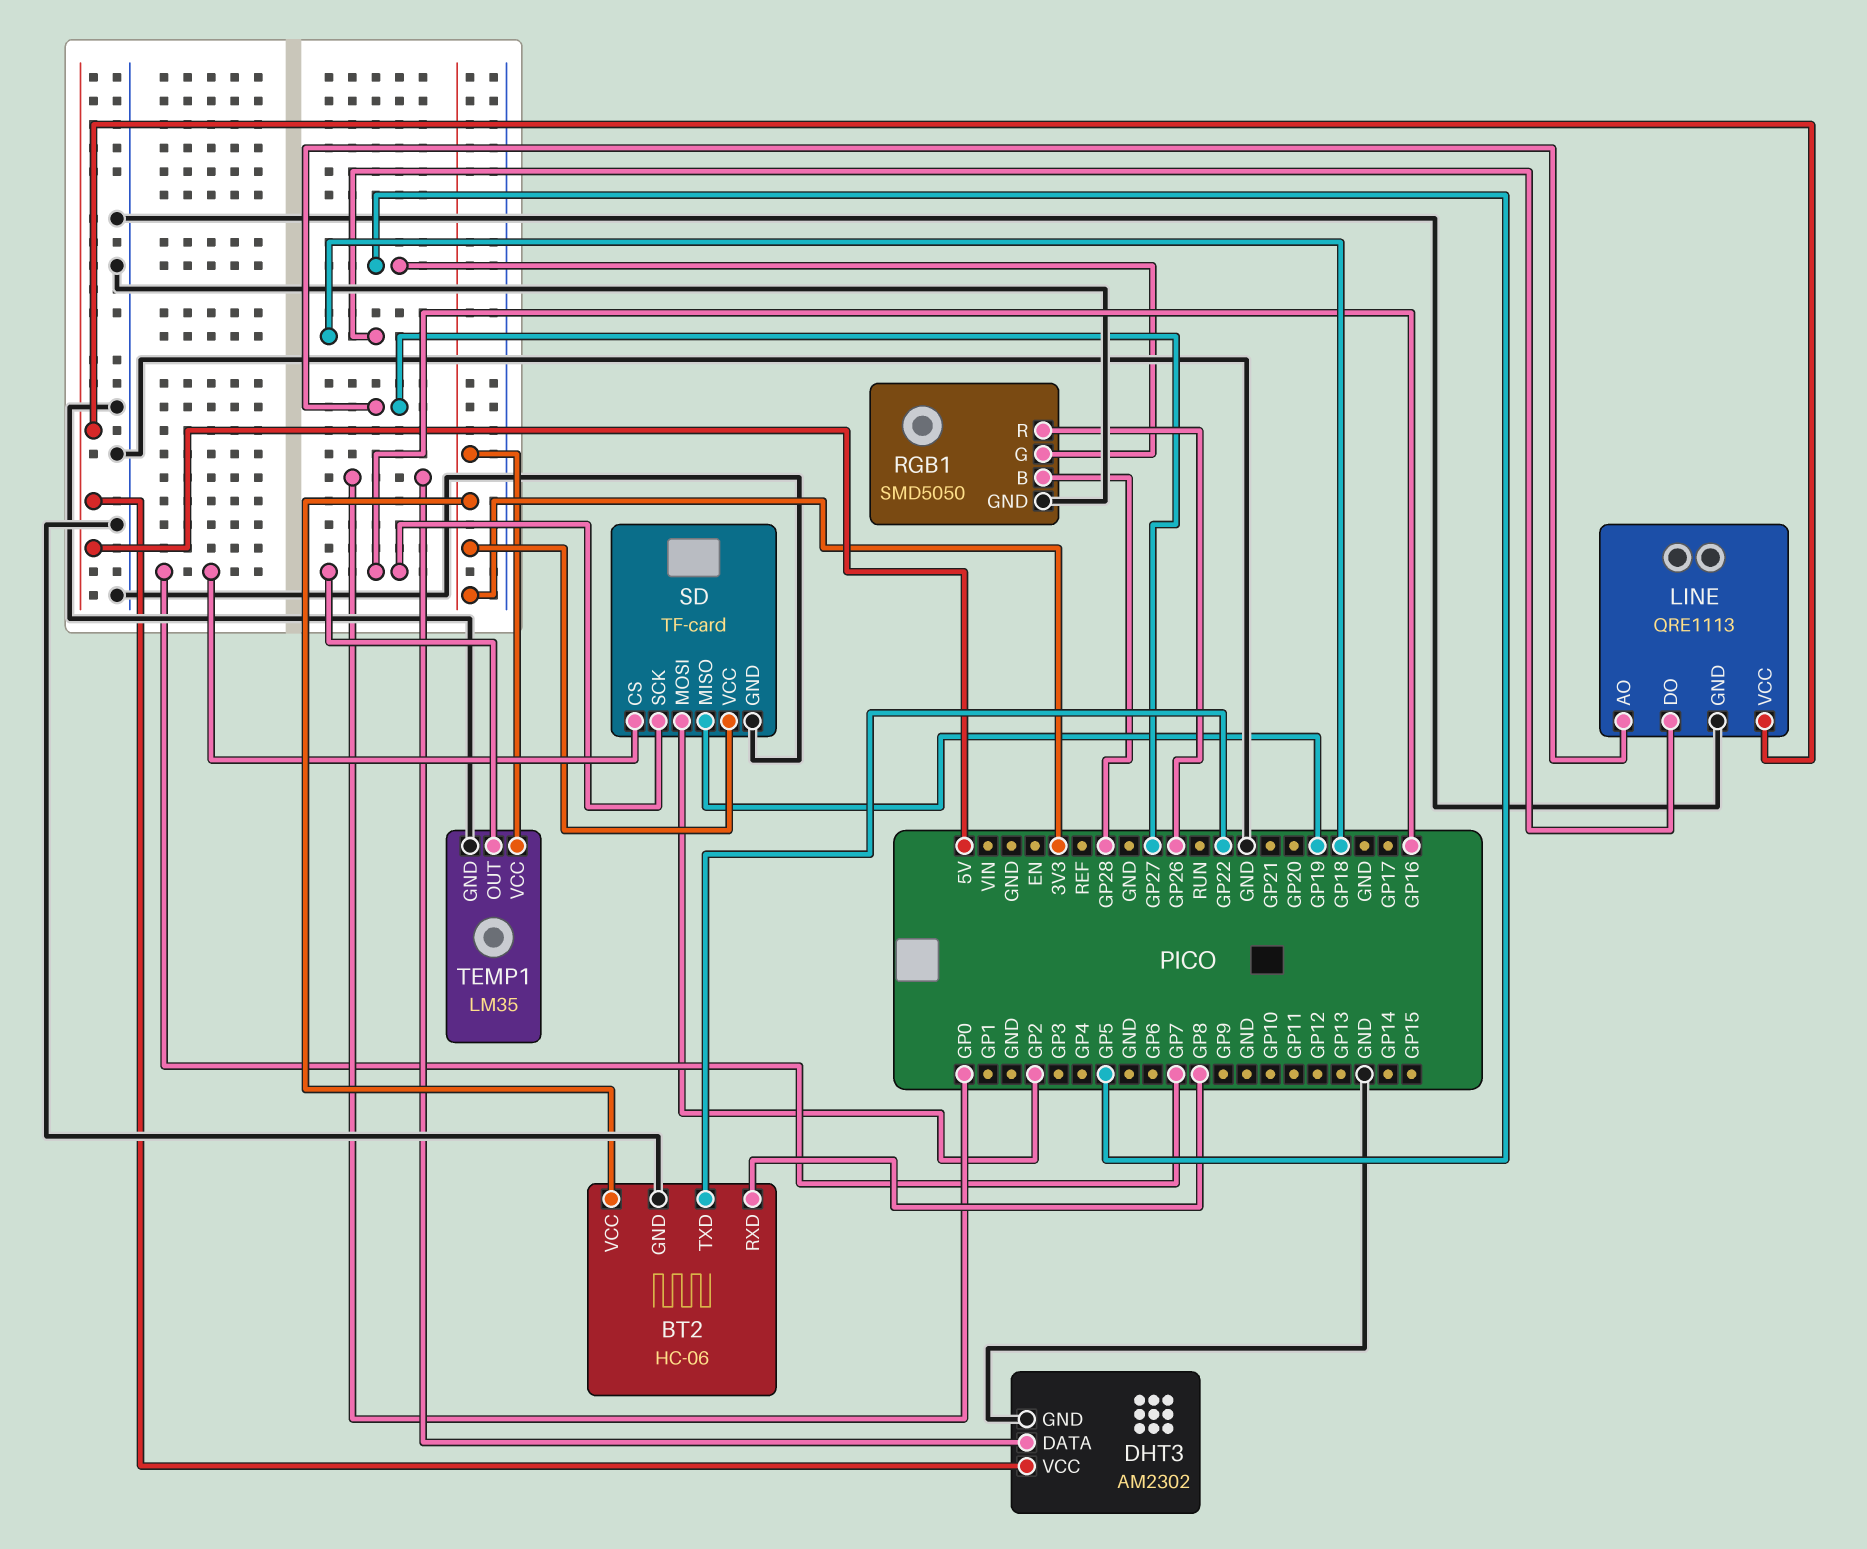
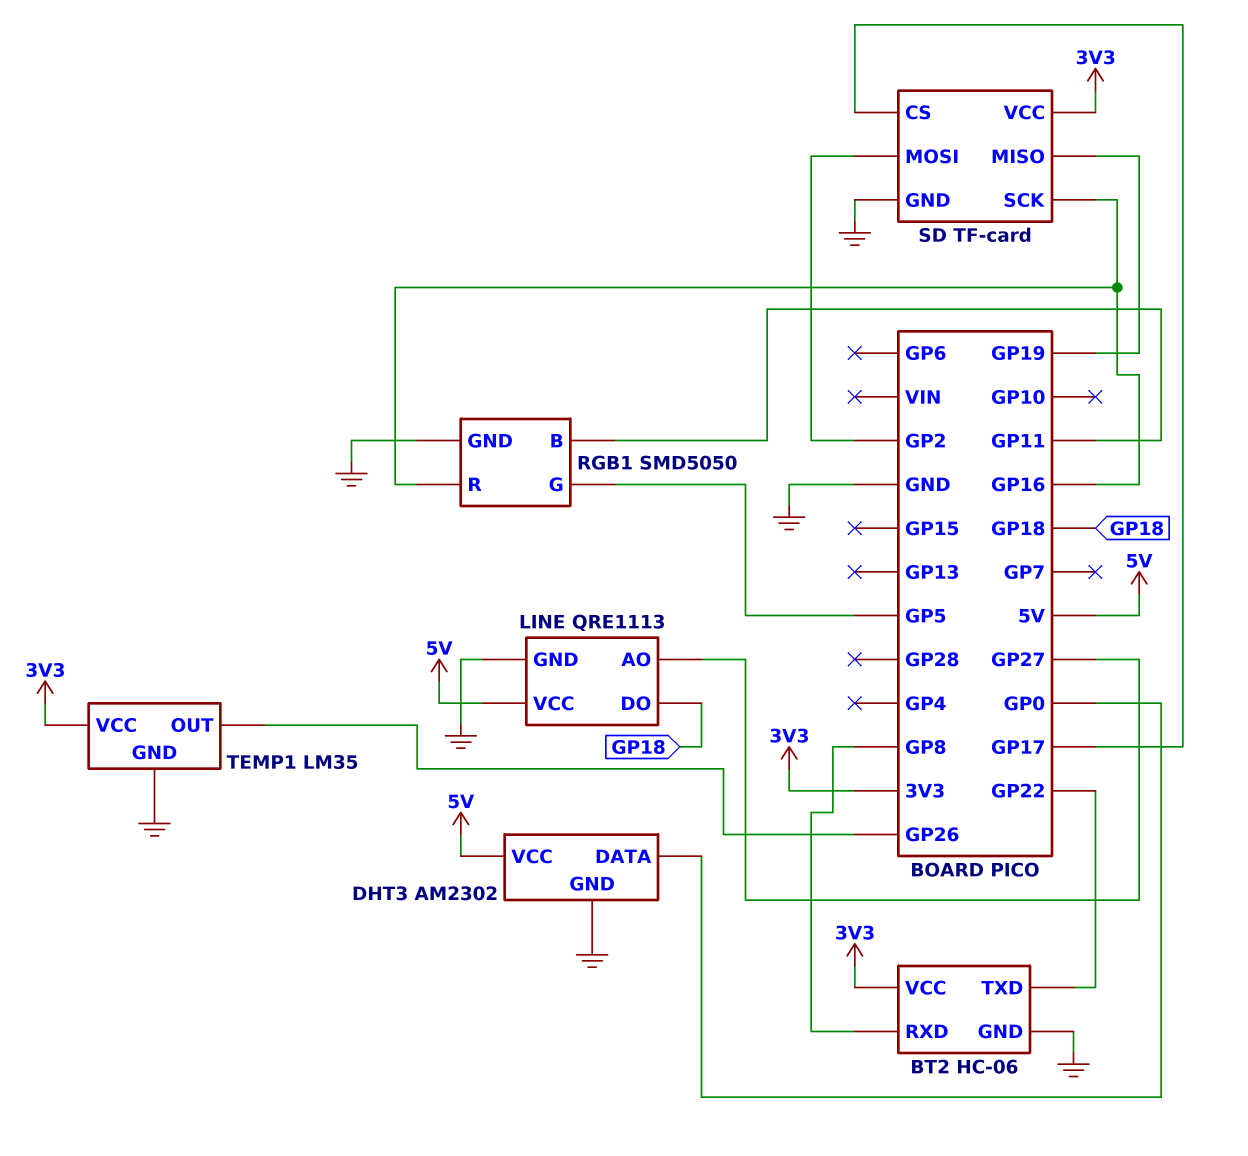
RGB1 pin B: GP28 -> GP11
RGB1 pin R: GP26 -> GP16
SD pin CS: GP7 -> GP17
TEMP1 pin OUT: GP16 -> GP26

